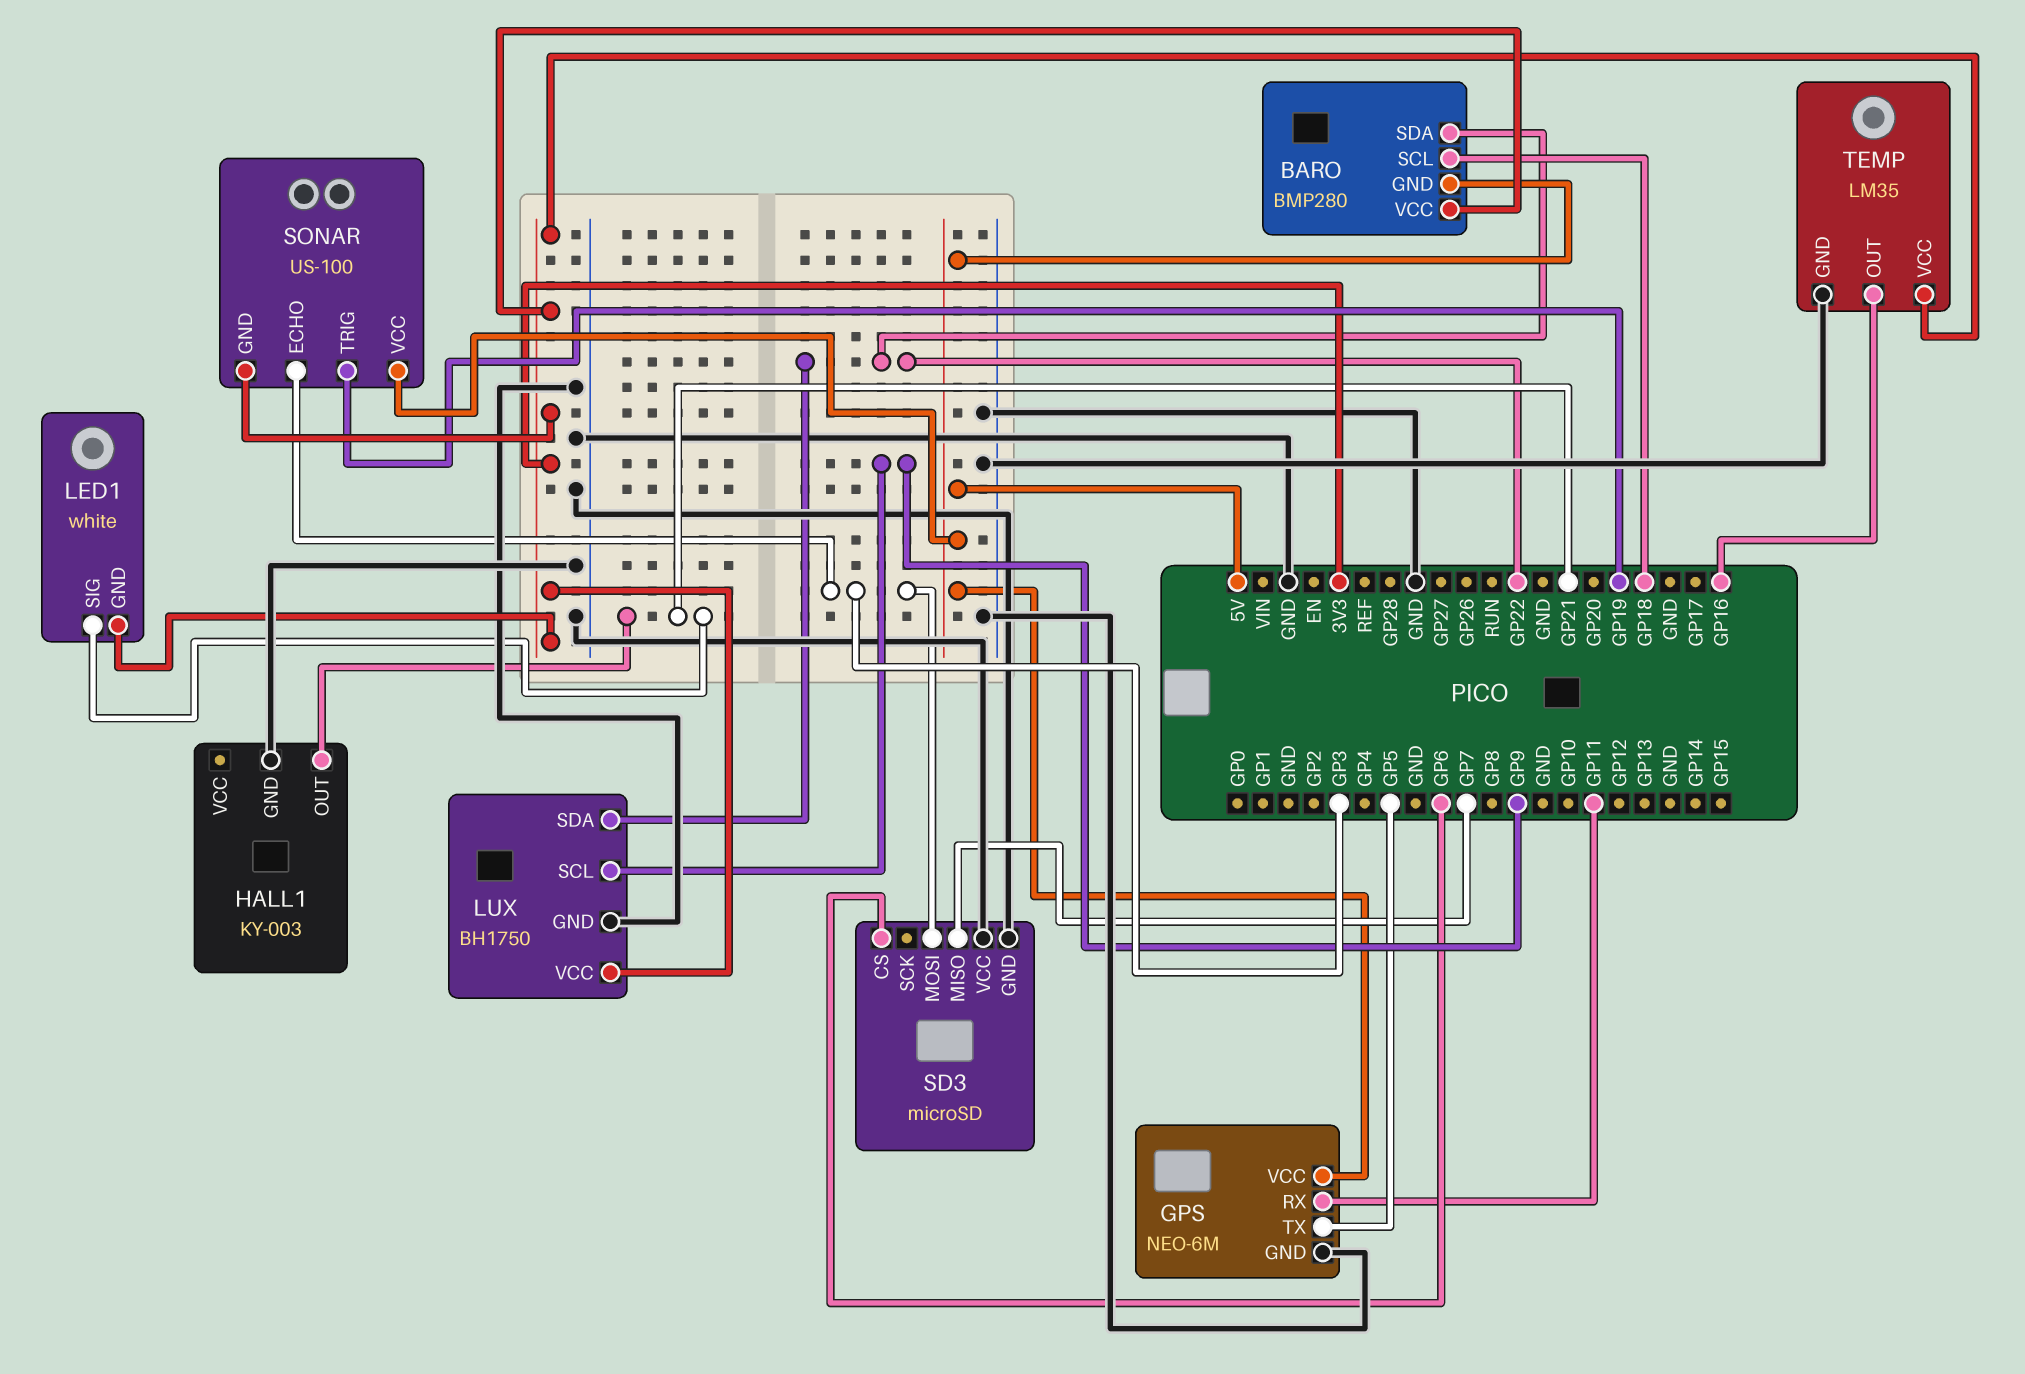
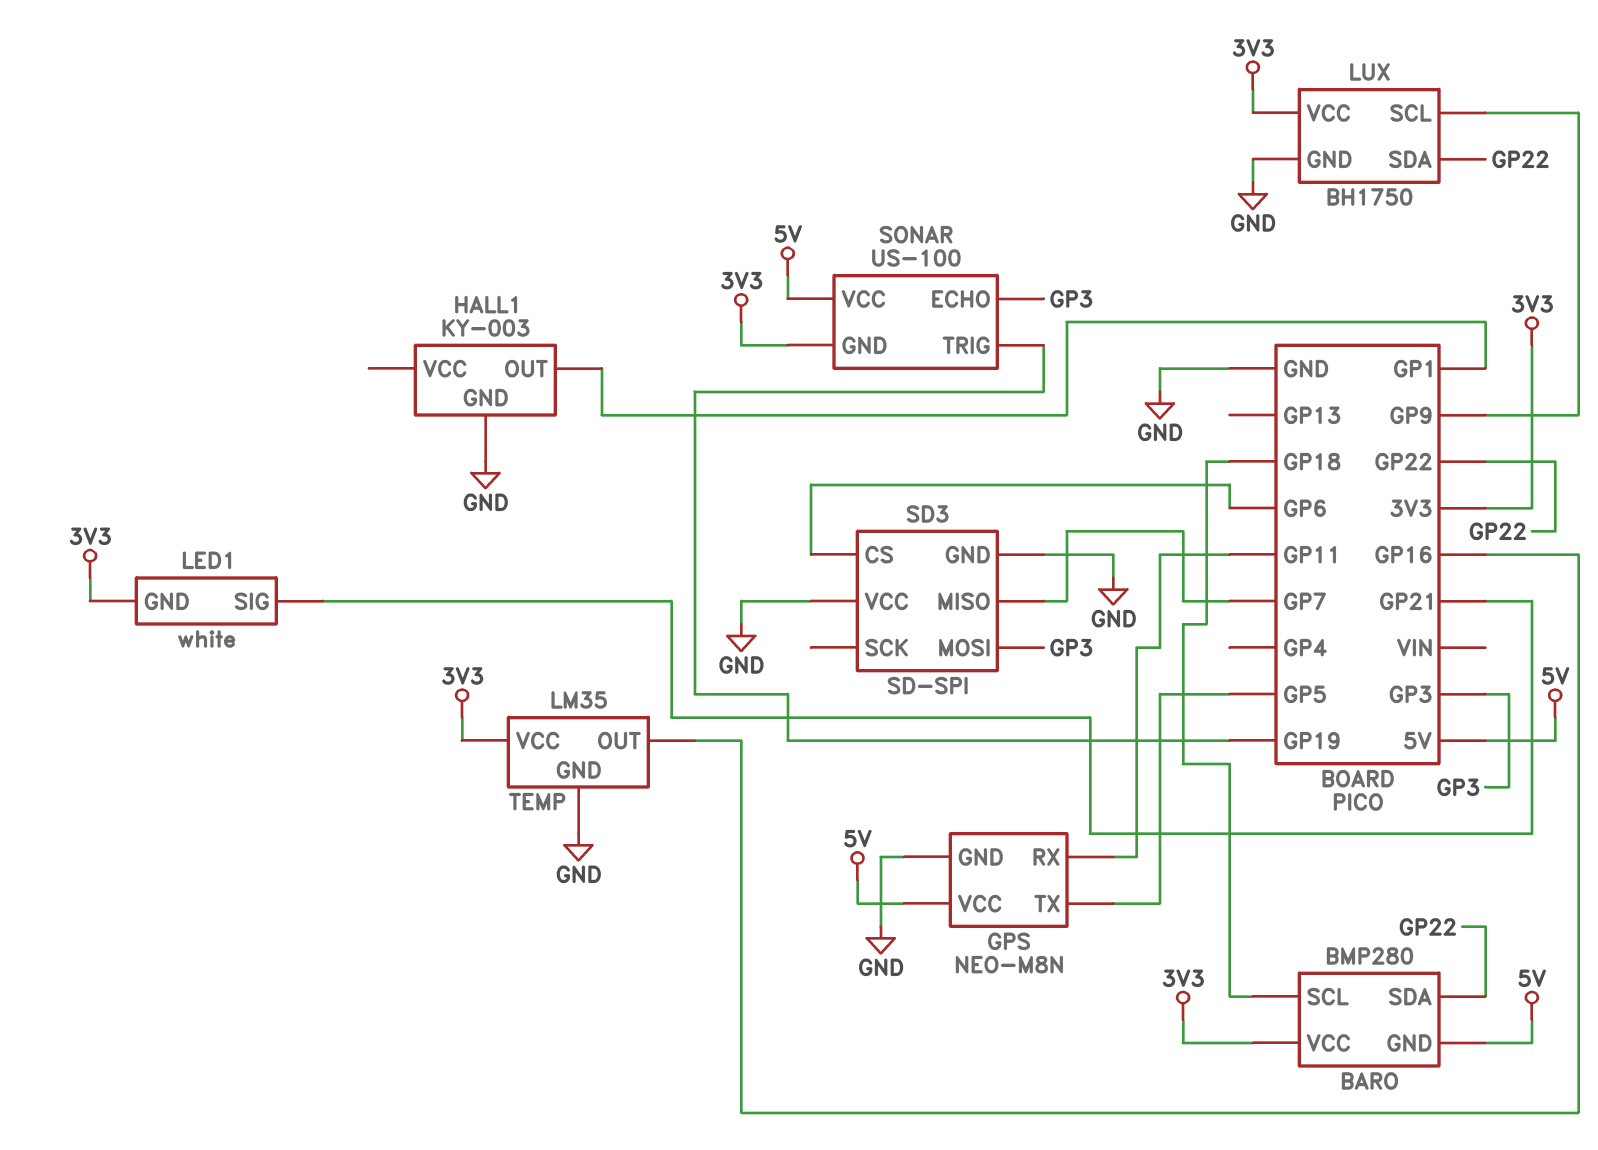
GPS: NEO-6M -> NEO-M8N
HALL1 pin OUT: GP21 -> GP1
SD3: microSD -> SD-SPI

